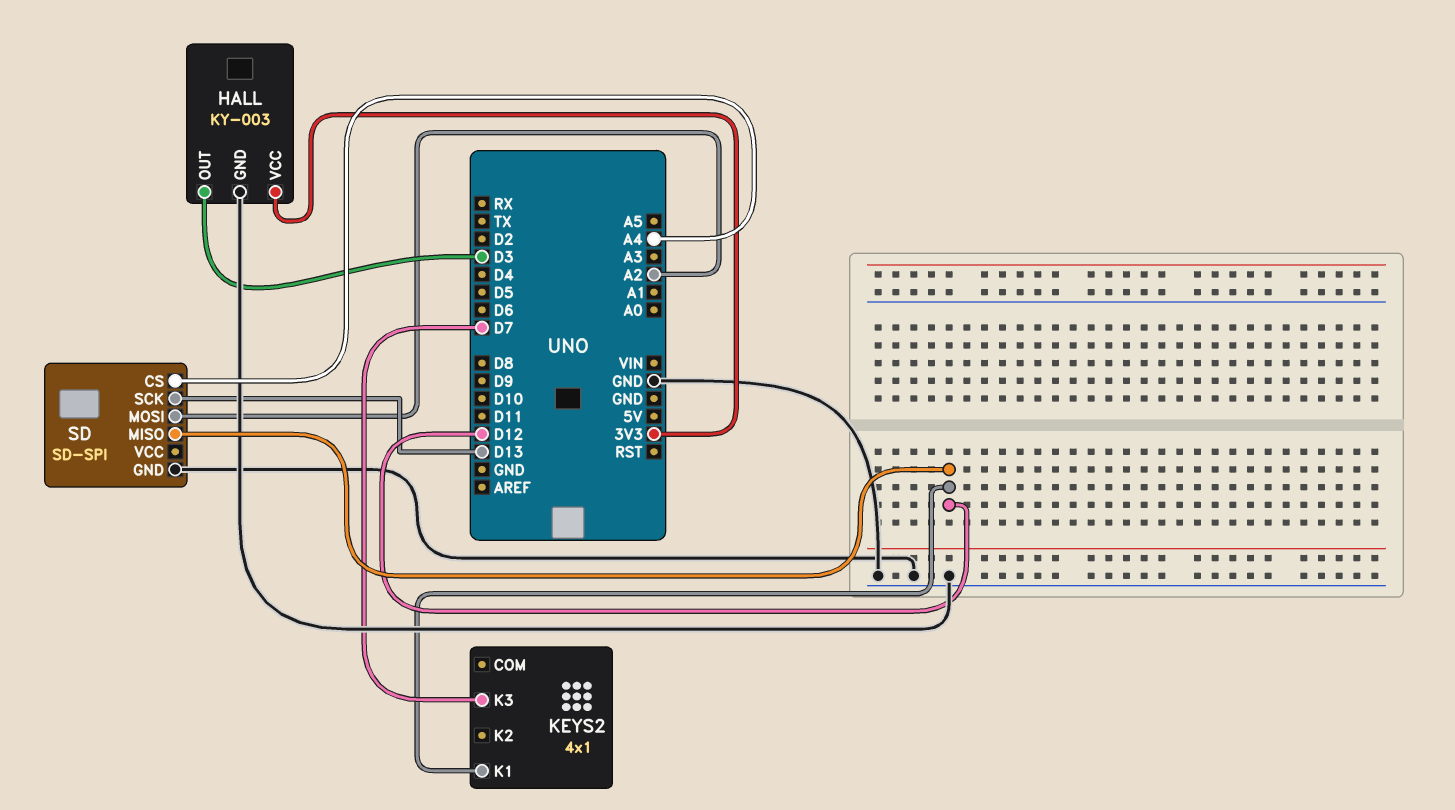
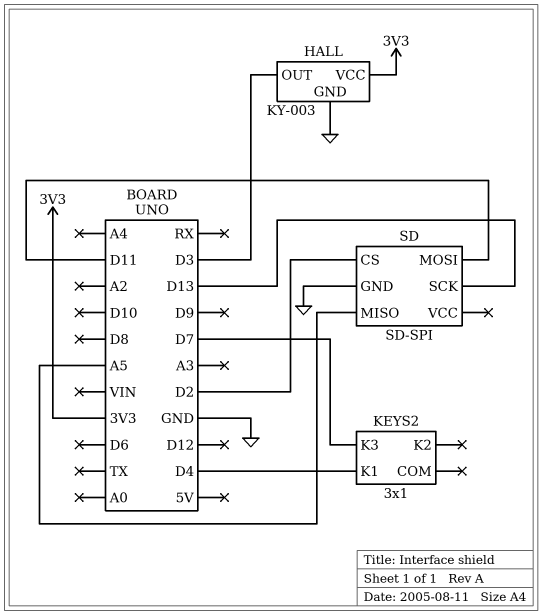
KEYS2: 4x1 -> 3x1
KEYS2 pin K1: D12 -> D4
SD pin CS: A4 -> D2
SD pin MISO: D12 -> A5
SD pin MOSI: A2 -> D11

